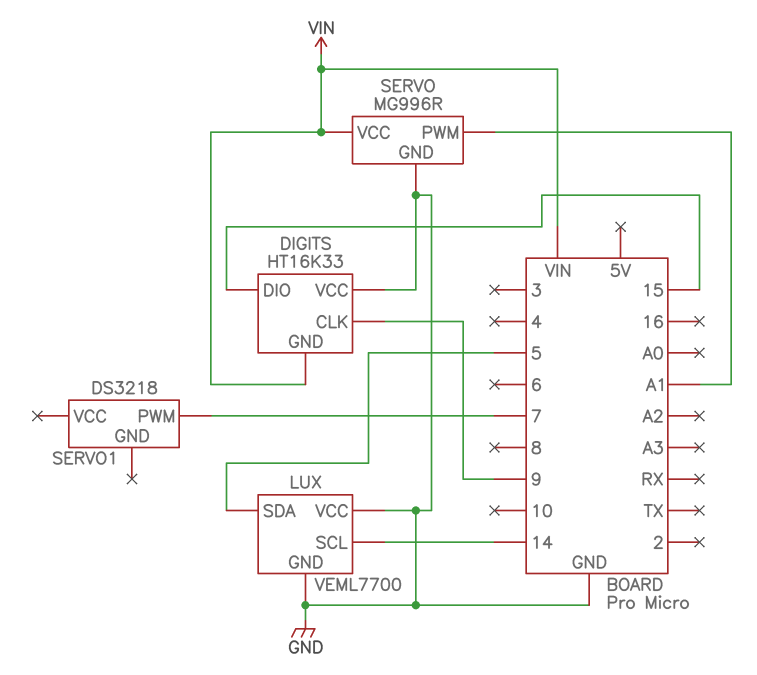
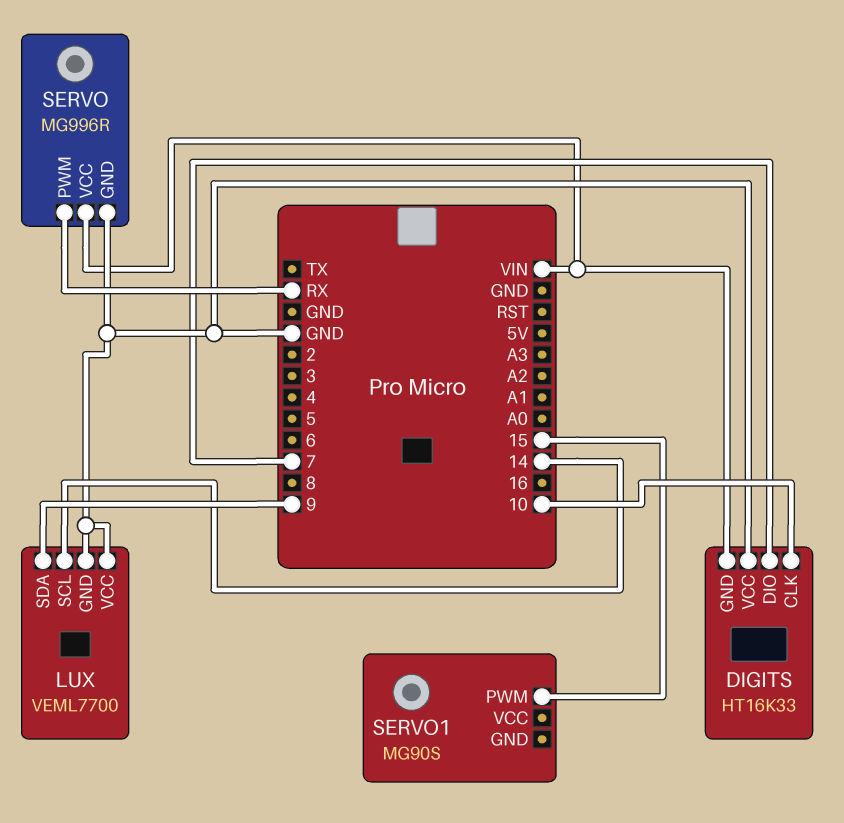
DIGITS pin CLK: 9 -> 10
DIGITS pin DIO: 15 -> 7
LUX pin SDA: 5 -> 9
SERVO pin PWM: A1 -> RX
SERVO1: DS3218 -> MG90S
SERVO1 pin PWM: 7 -> 15

